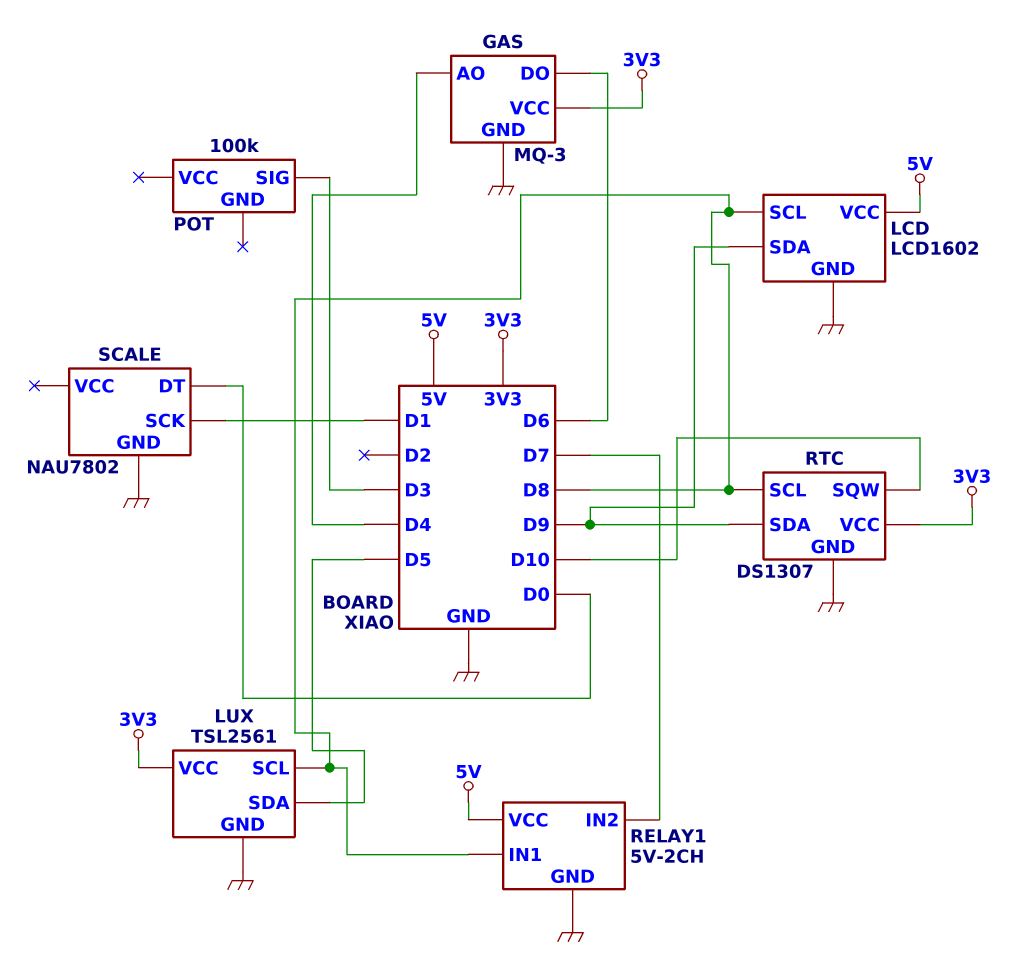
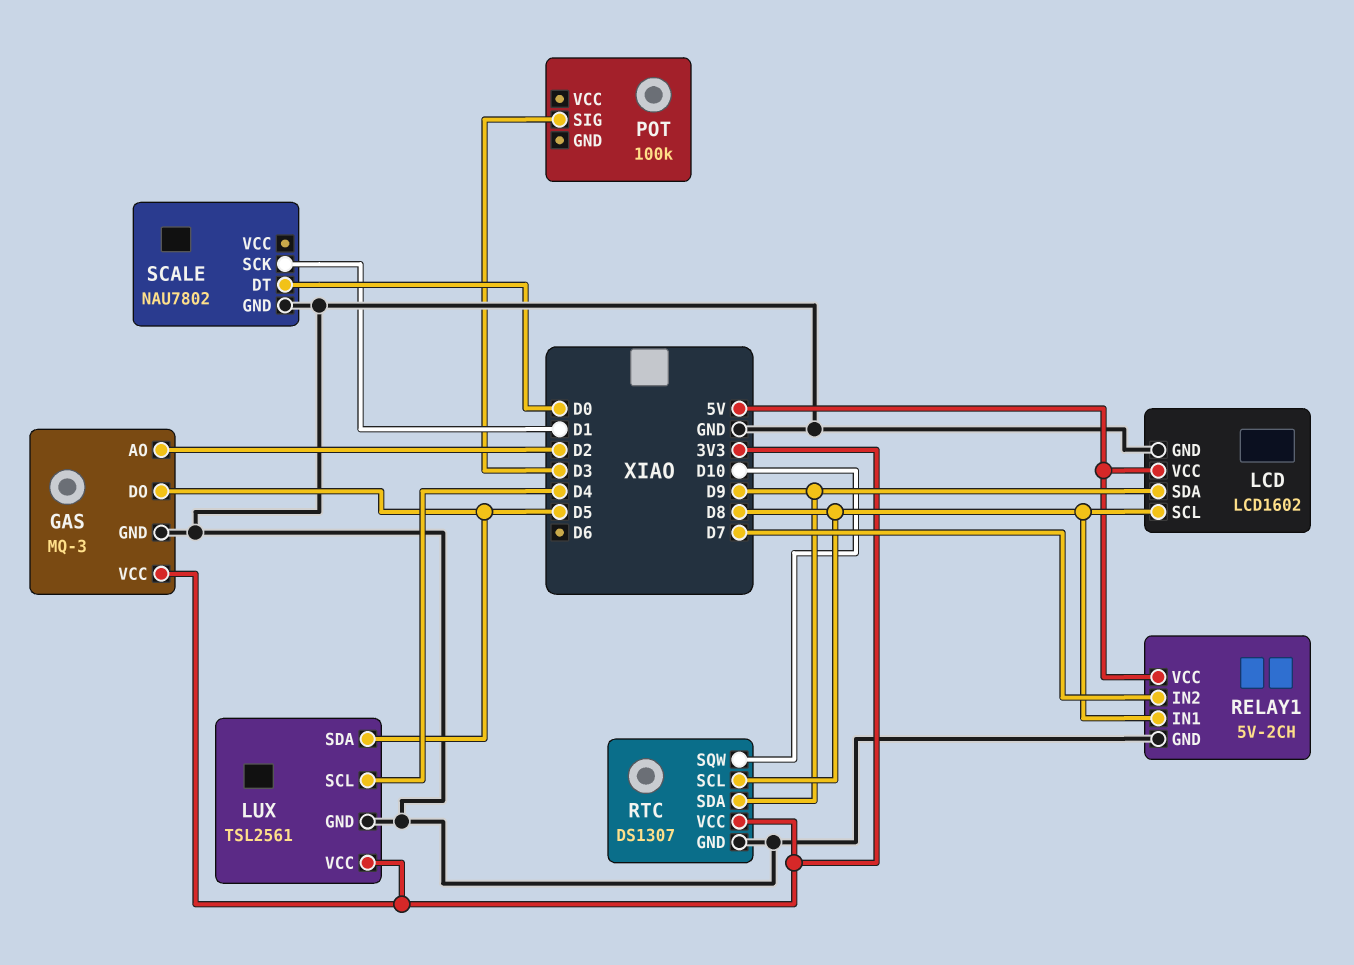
GAS pin AO: D4 -> D2
GAS pin DO: D6 -> D5
LUX pin SCL: D8 -> D4

